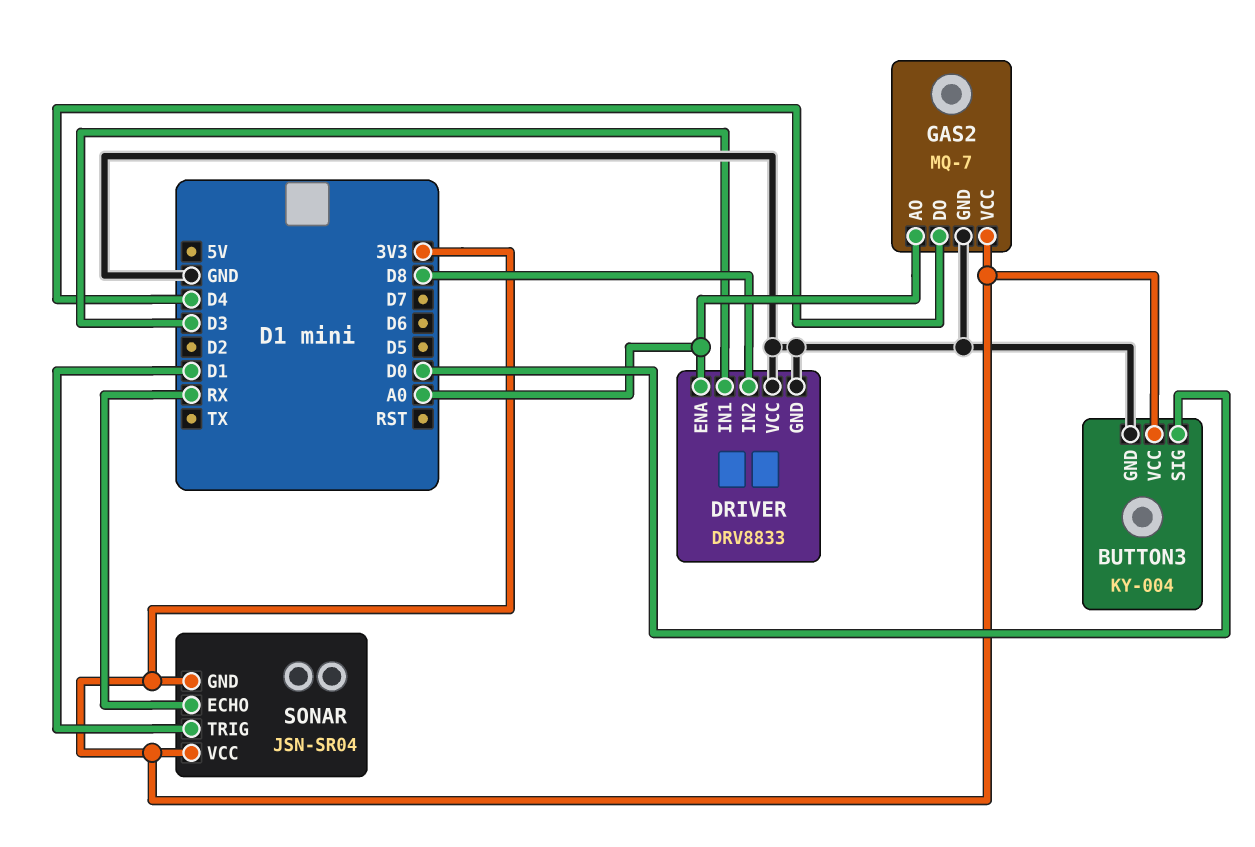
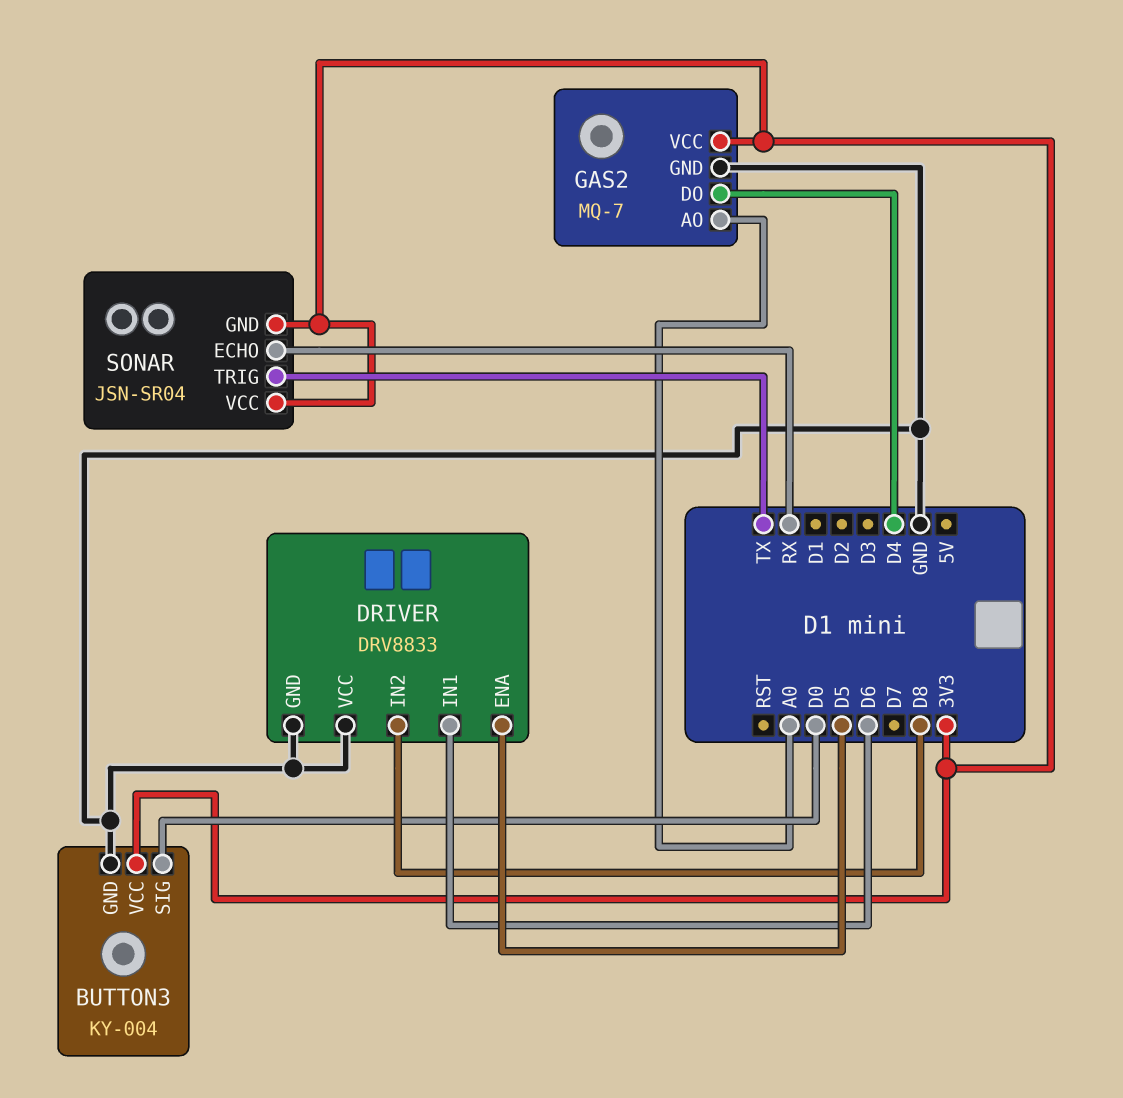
DRIVER pin ENA: A0 -> D5
DRIVER pin IN1: D3 -> D6
SONAR pin TRIG: D1 -> TX

